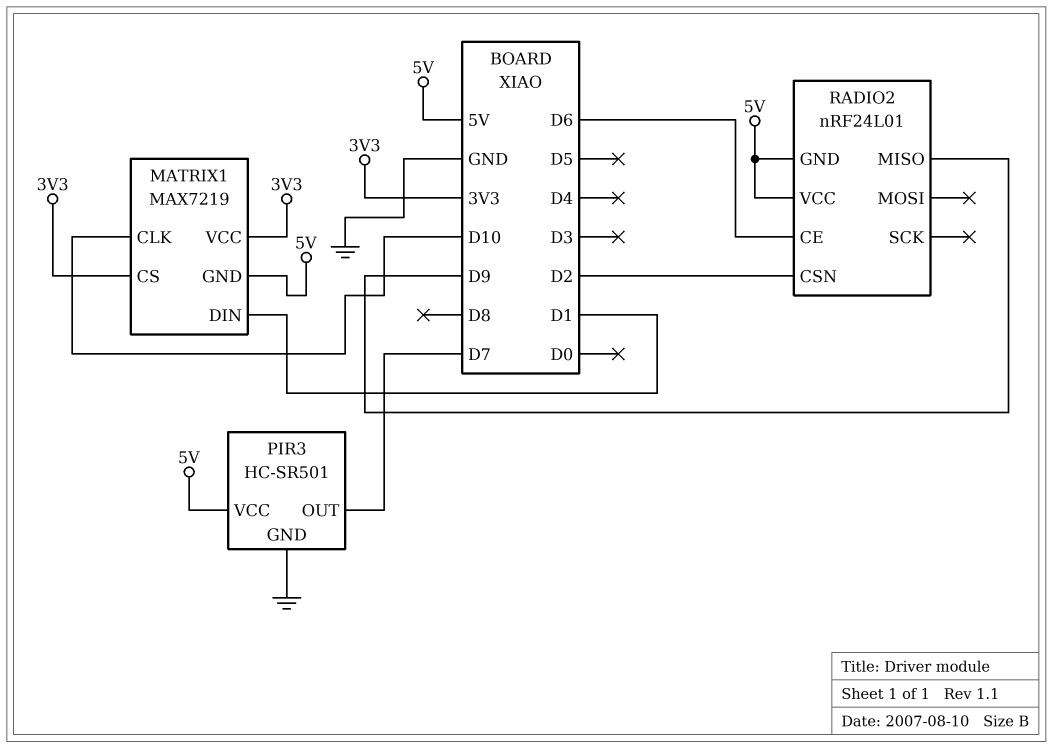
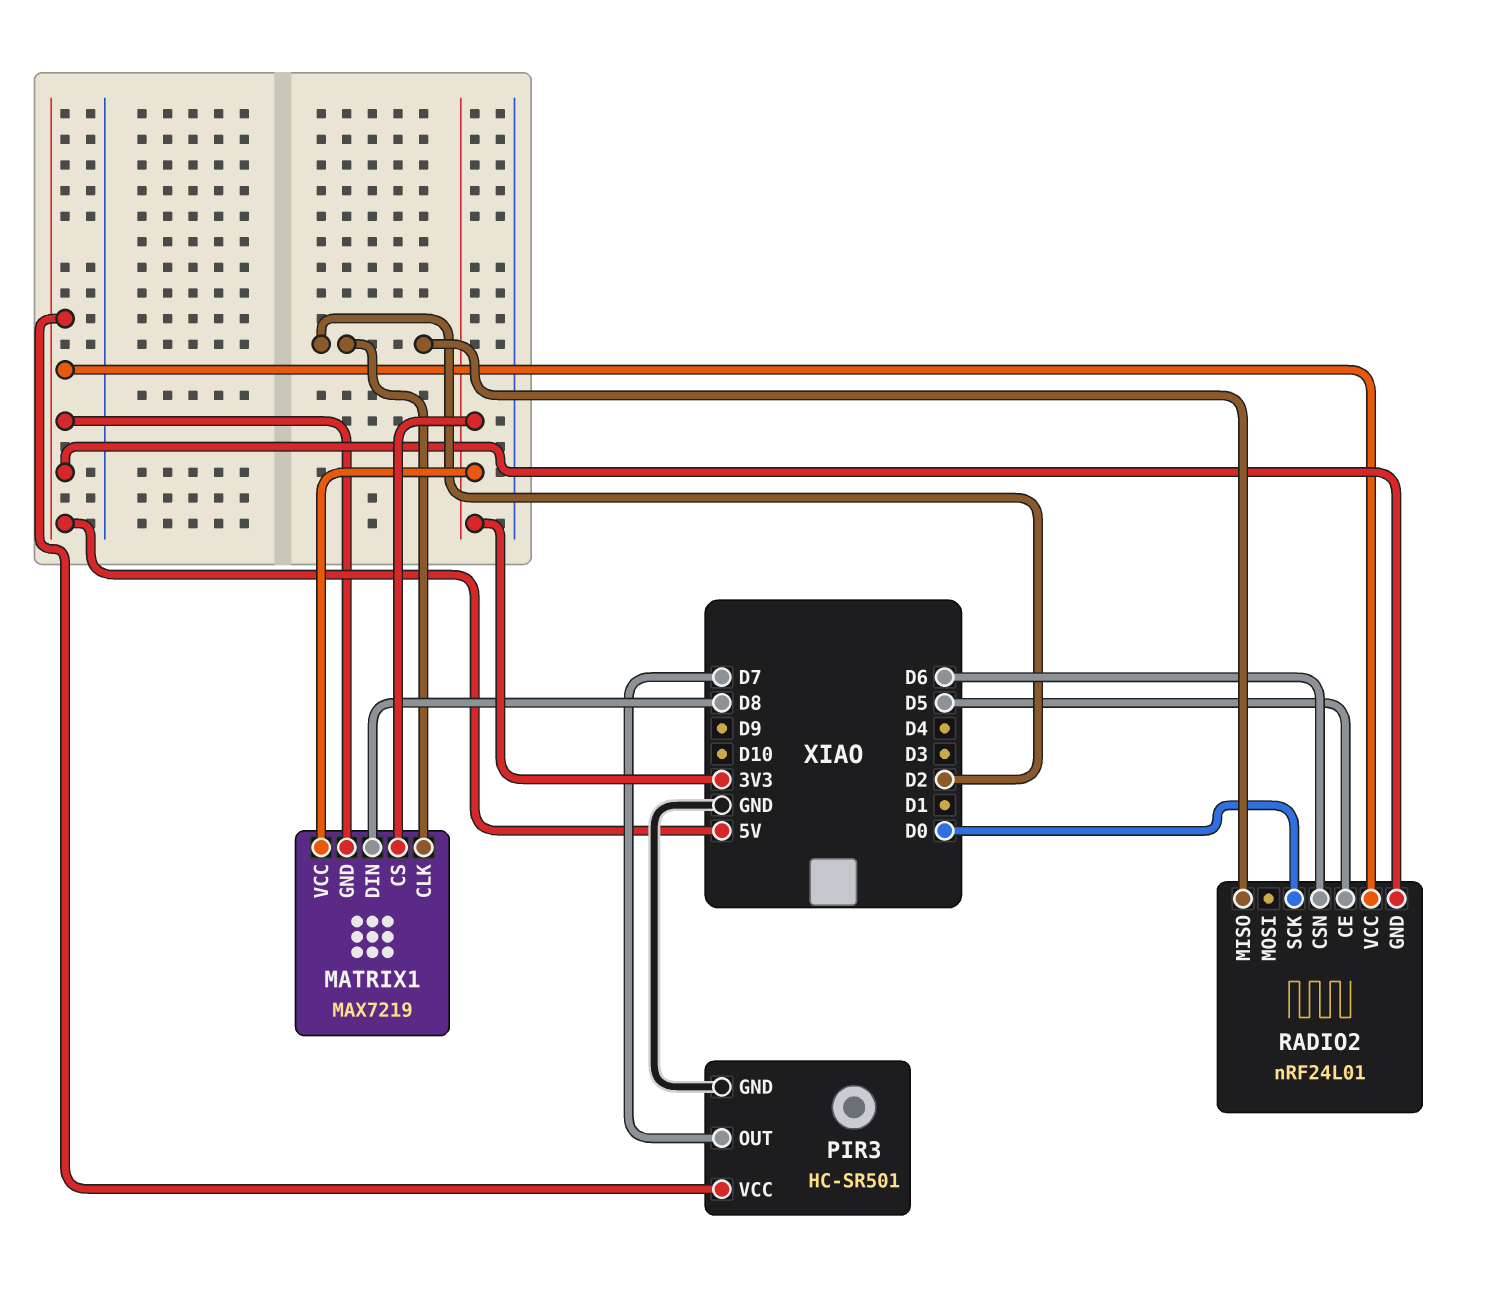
MATRIX1 pin CLK: D10 -> D2
MATRIX1 pin DIN: D1 -> D8
RADIO2 pin CE: D6 -> D5
RADIO2 pin CSN: D2 -> D6
RADIO2 pin MISO: D9 -> D2
RADIO2 pin SCK: none -> D0

